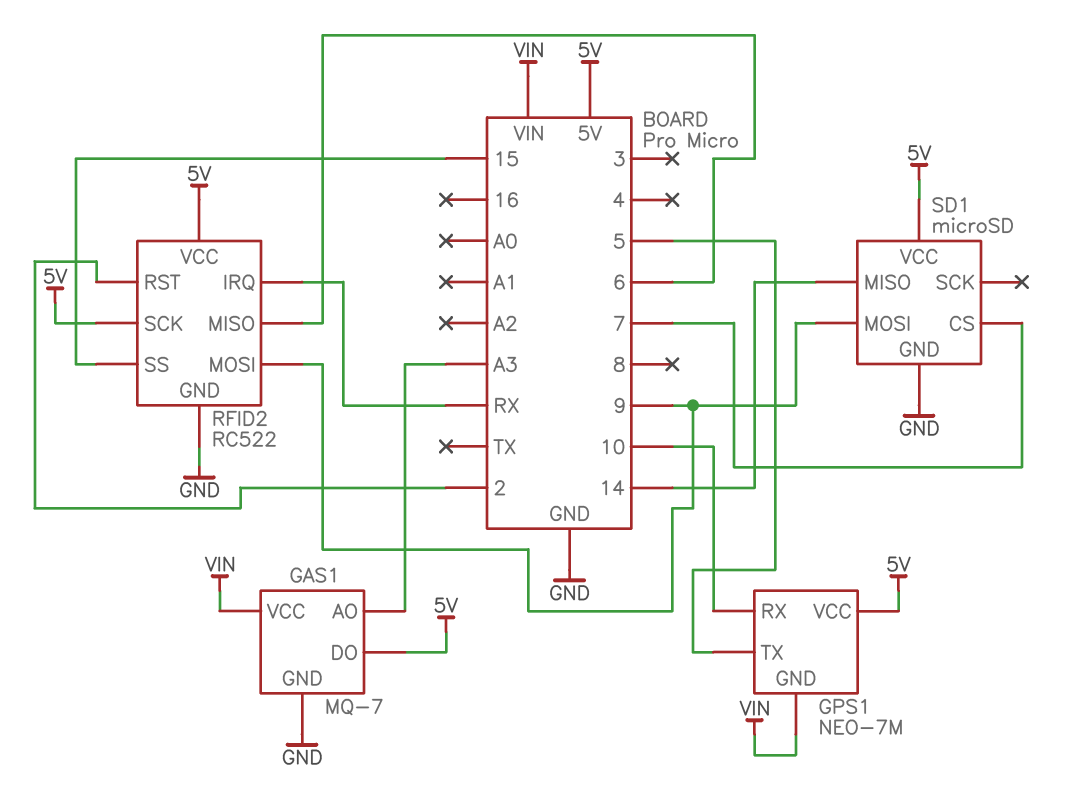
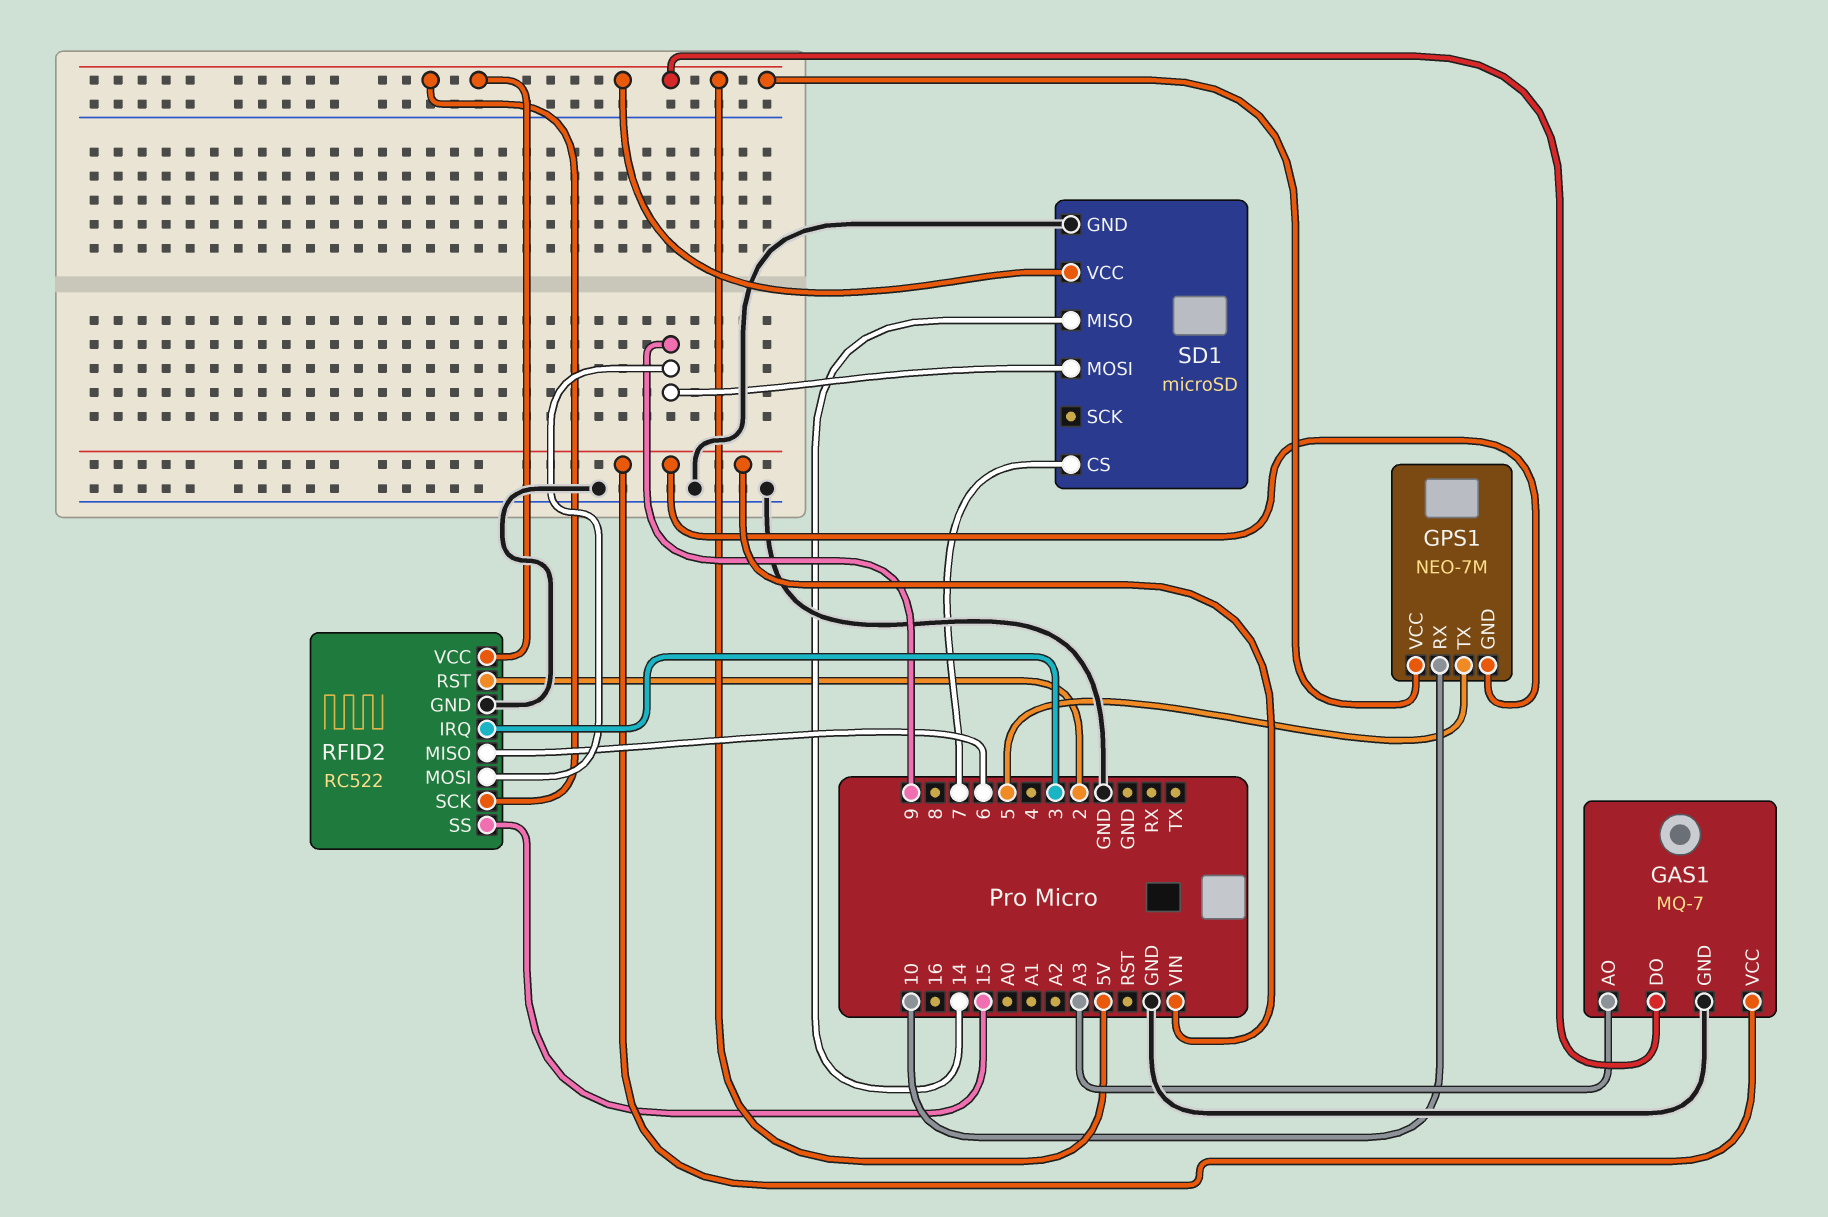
RFID2 pin IRQ: RX -> 3

